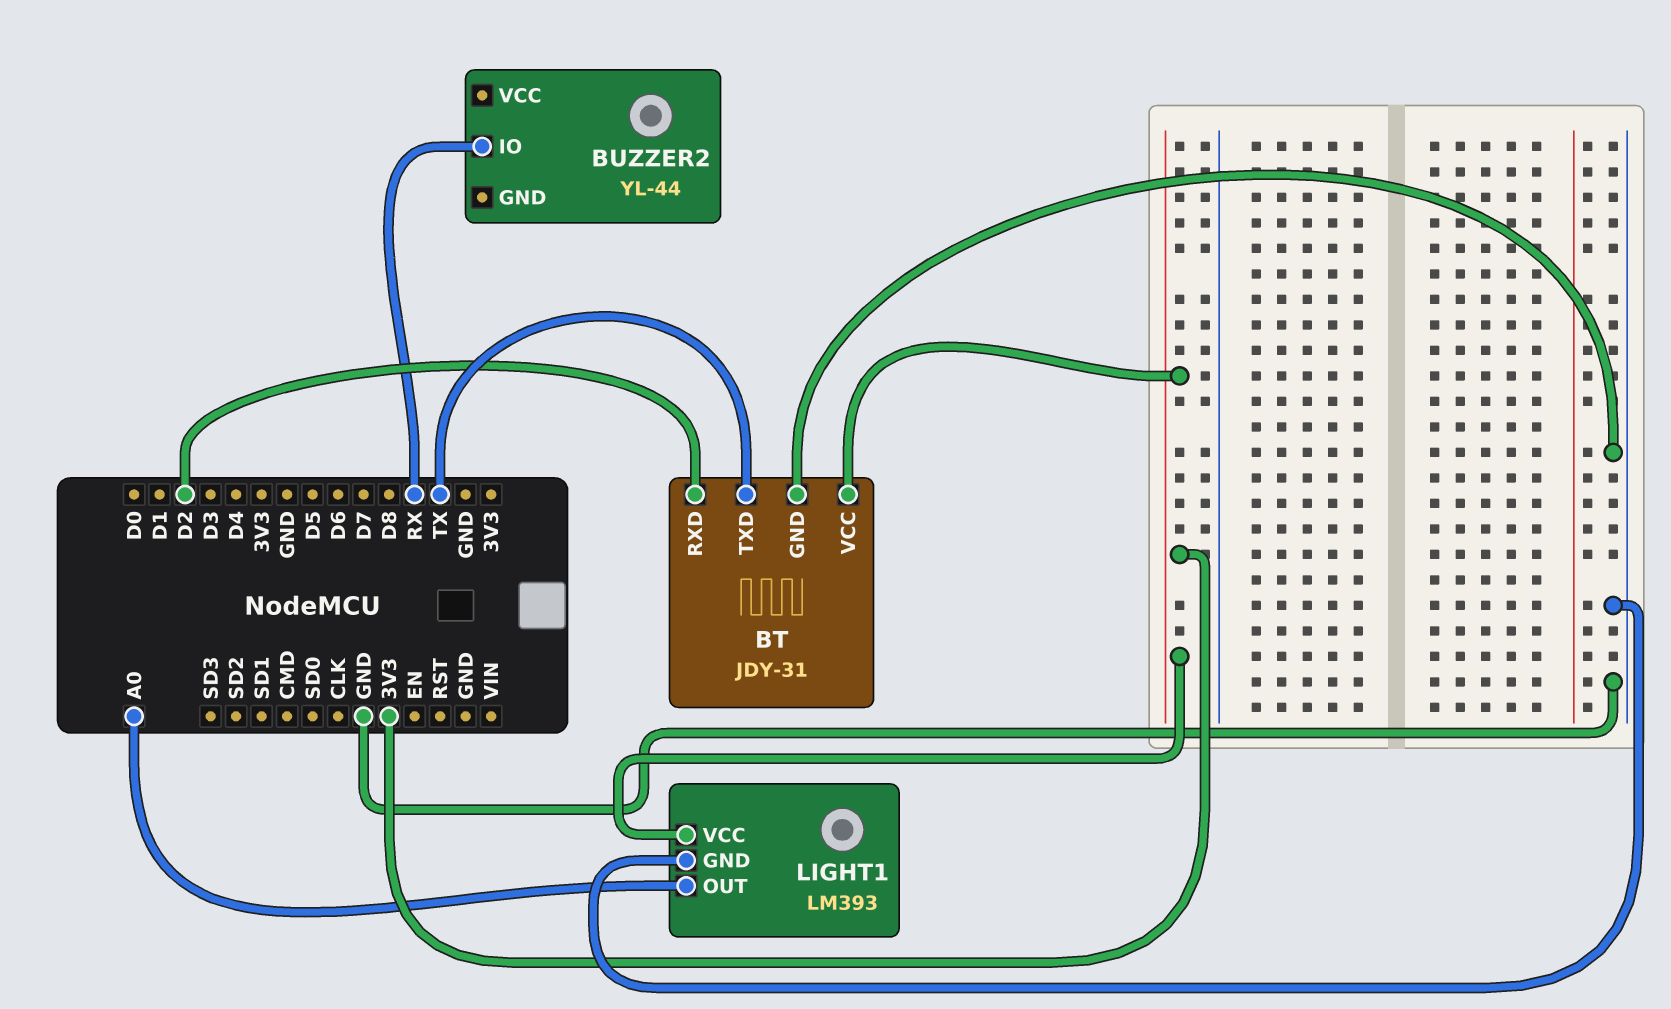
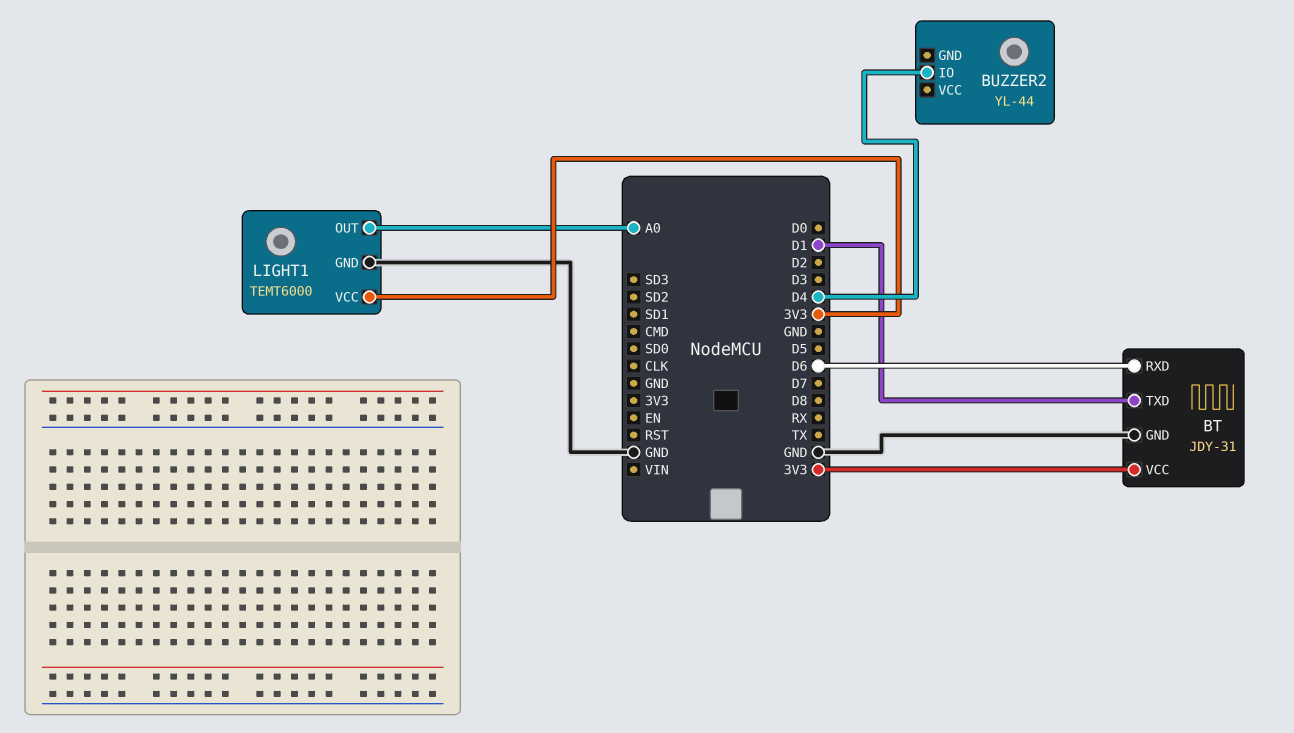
BT pin RXD: D2 -> D6
BT pin TXD: TX -> D1
BUZZER2 pin IO: RX -> D4
LIGHT1: LM393 -> TEMT6000

